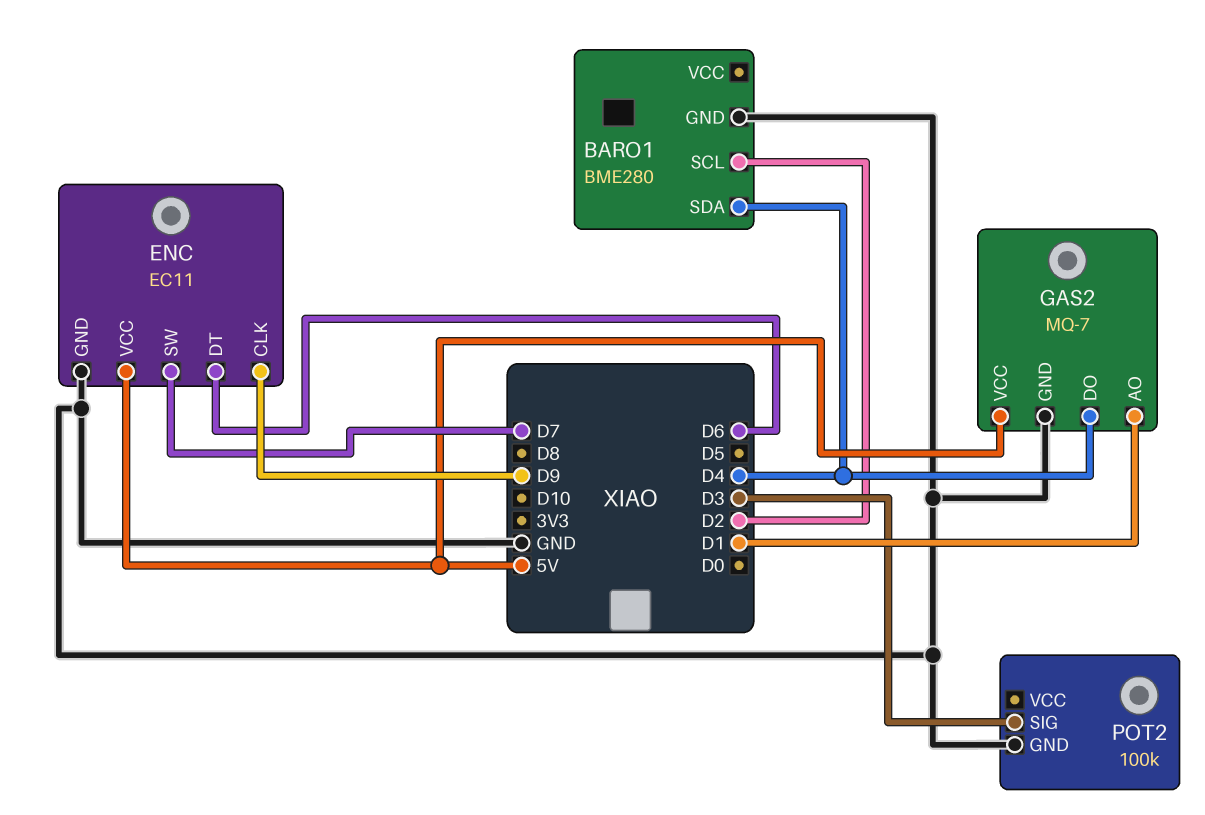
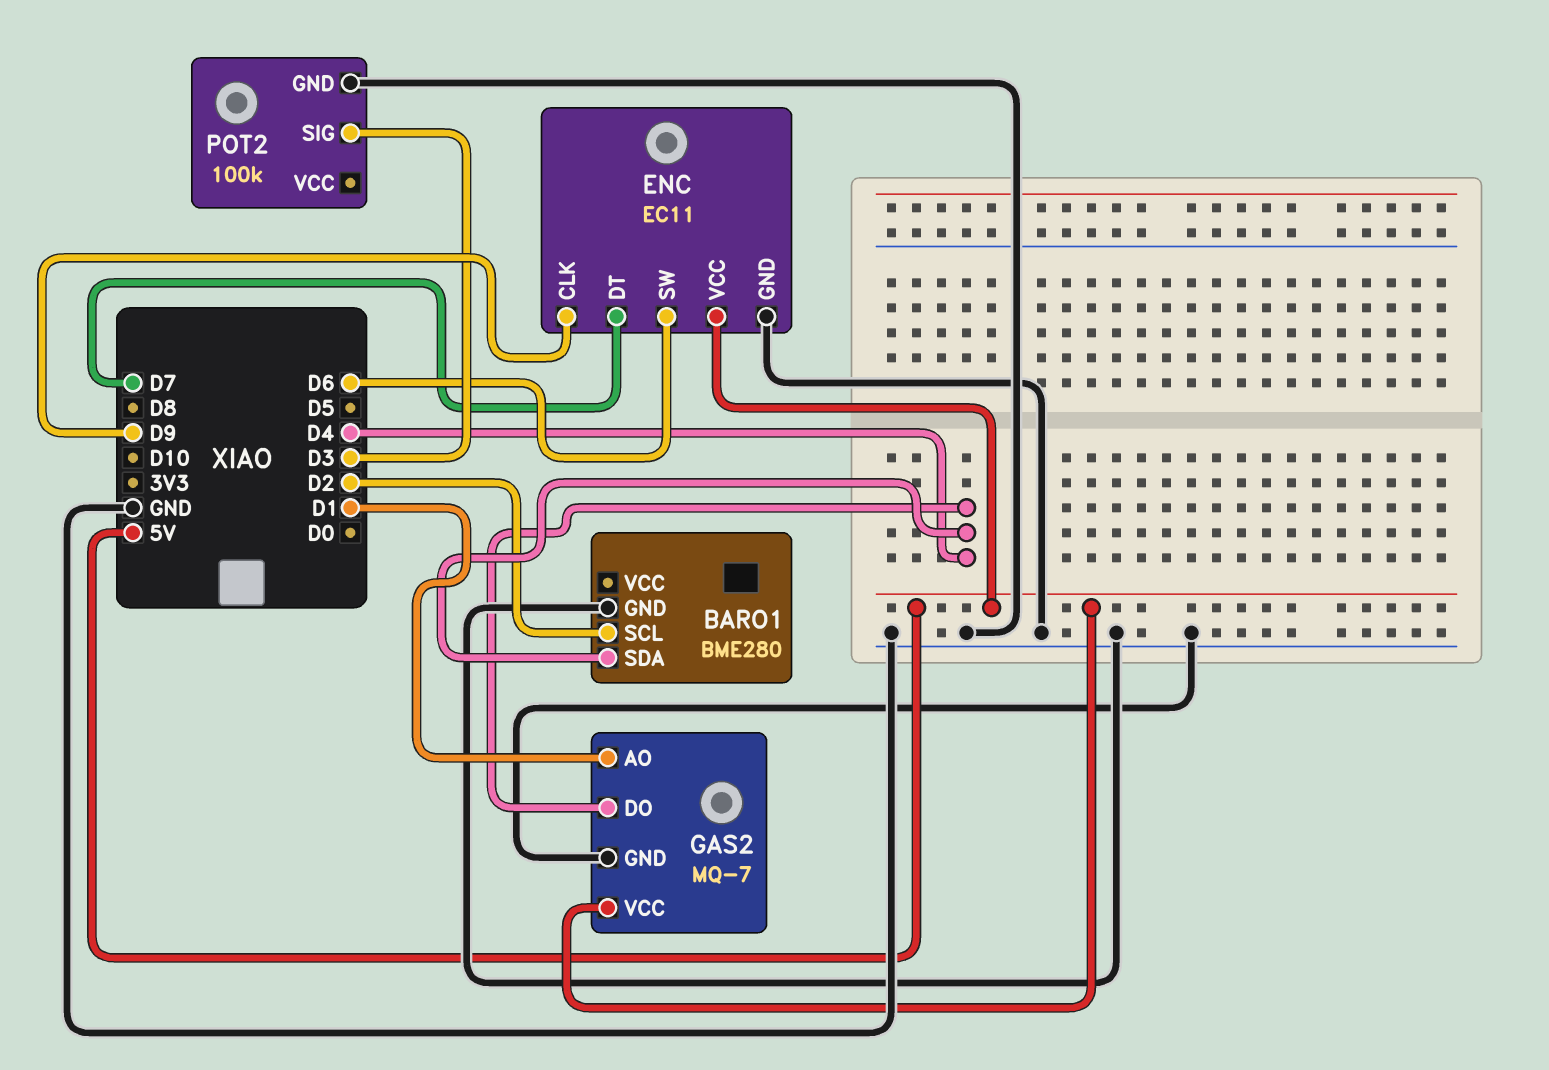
ENC pin DT: D6 -> D7
ENC pin SW: D7 -> D6

